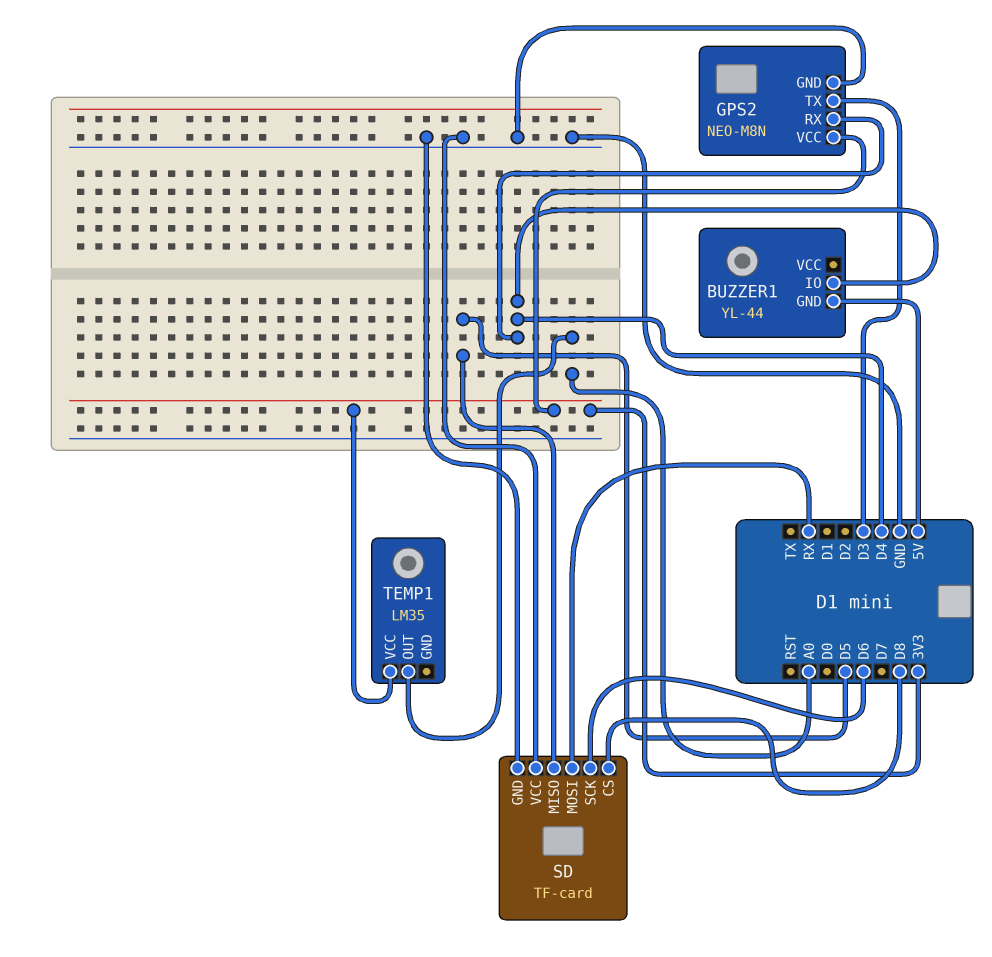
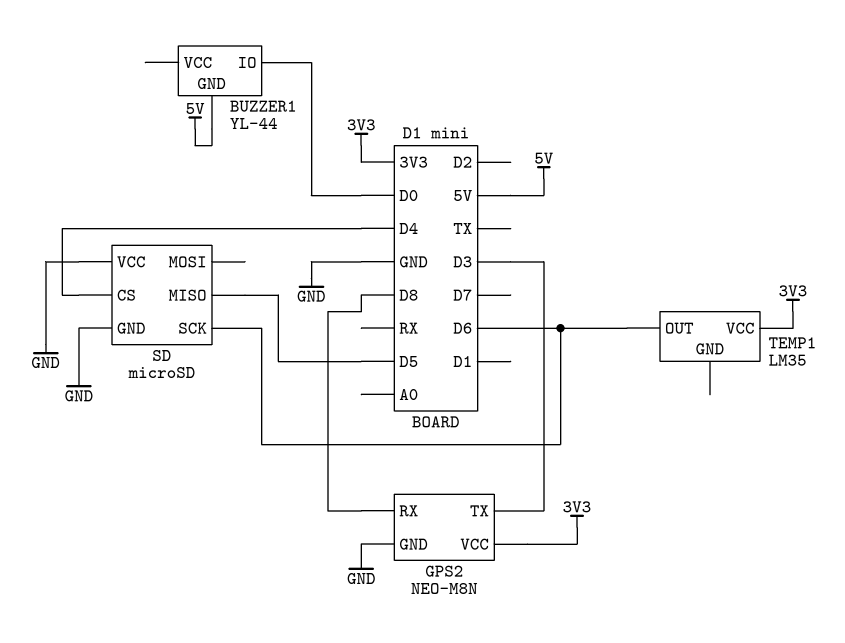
BUZZER1 pin IO: D4 -> D0
GPS2 pin RX: D4 -> D8
SD: TF-card -> microSD
SD pin CS: D8 -> D4
SD pin MOSI: RX -> none
TEMP1 pin OUT: A0 -> D6

